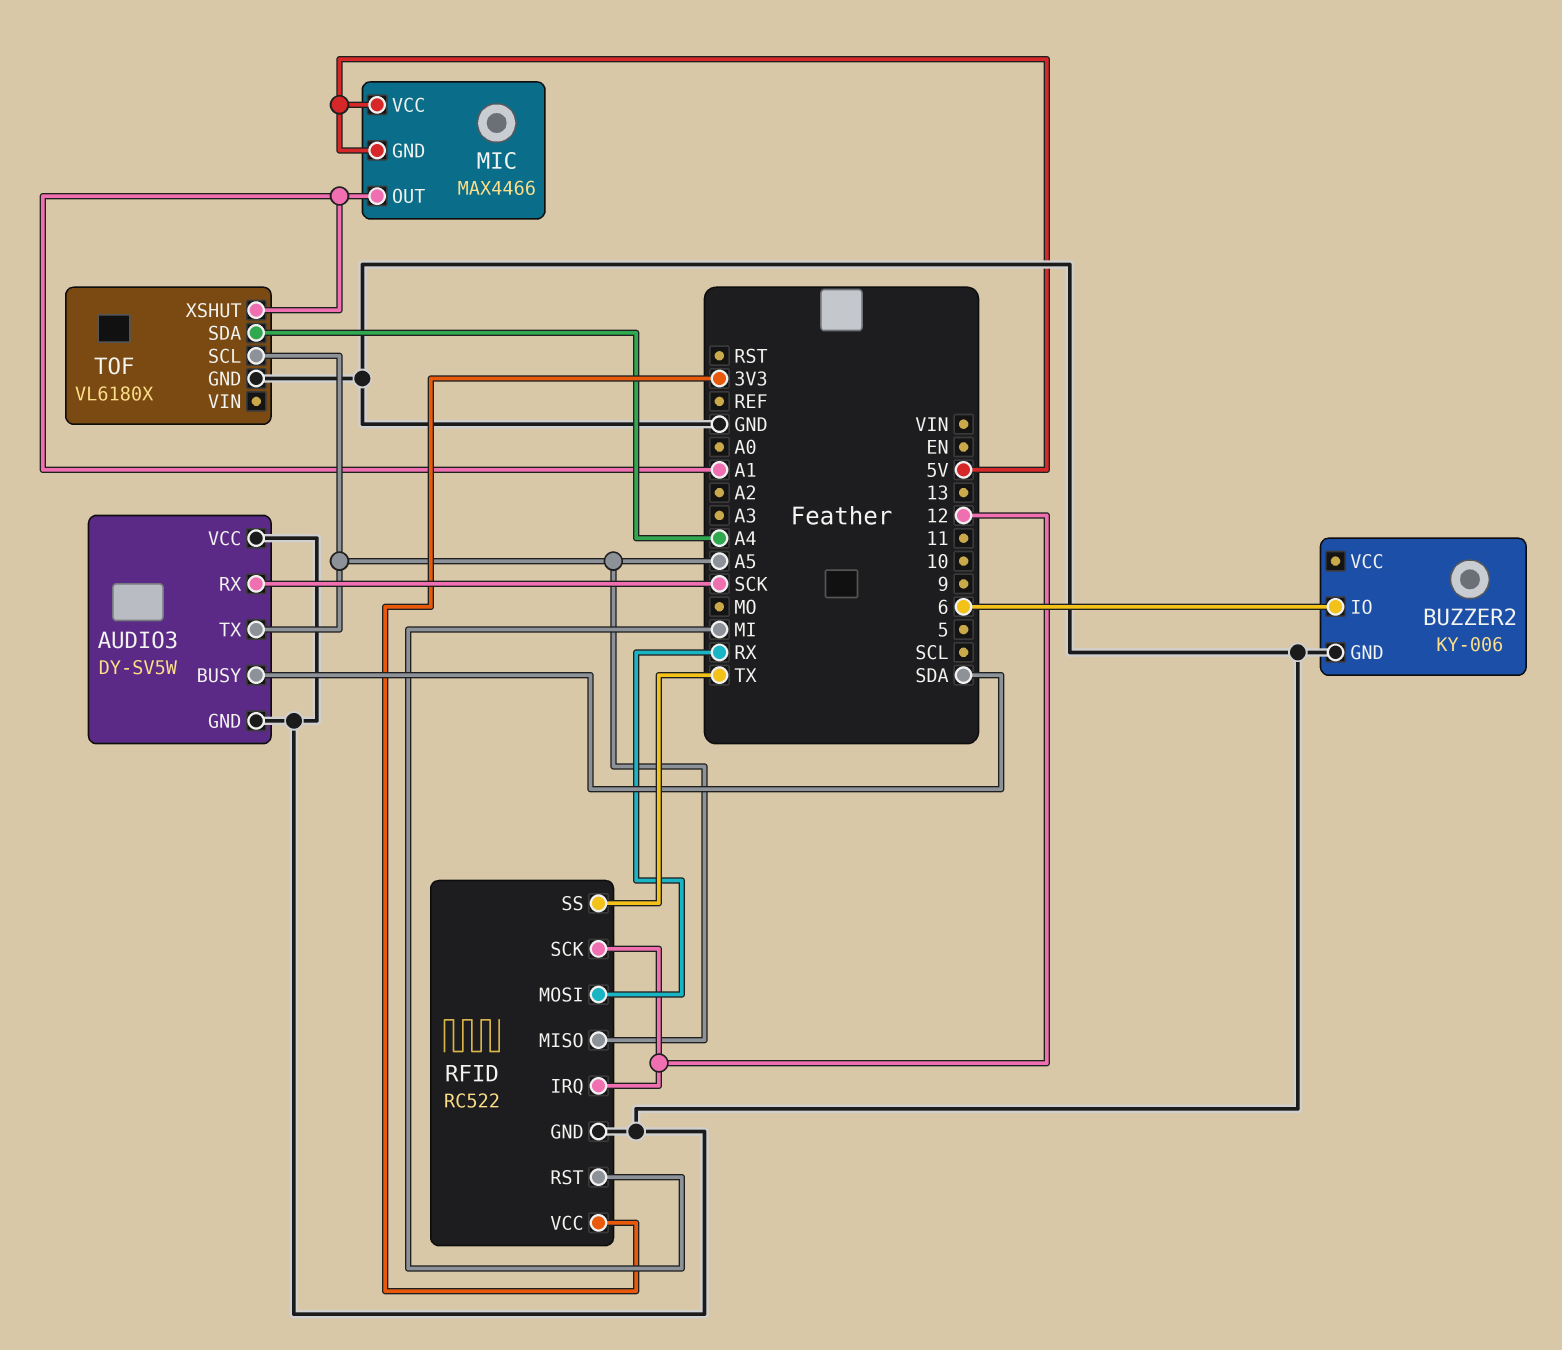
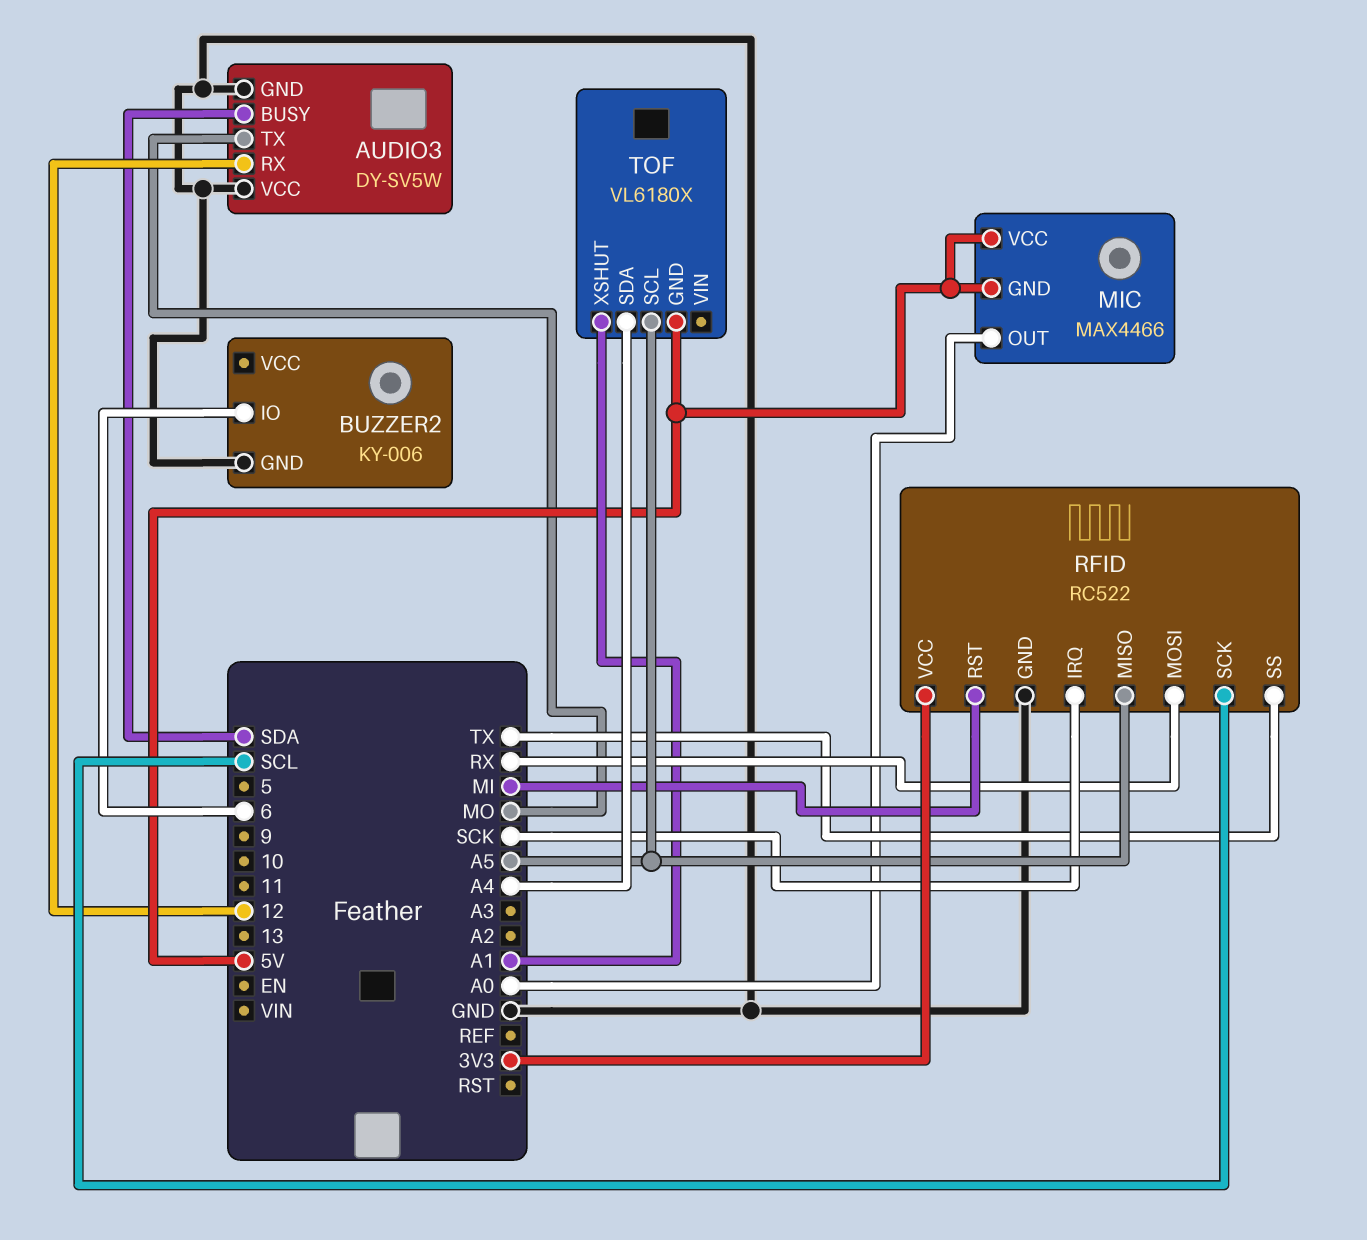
AUDIO3 pin RX: SCK -> 12
AUDIO3 pin TX: A5 -> MO
MIC pin OUT: A1 -> A0
RFID pin IRQ: 12 -> SCK
RFID pin SCK: 12 -> SCL
TOF pin GND: GND -> 5V

